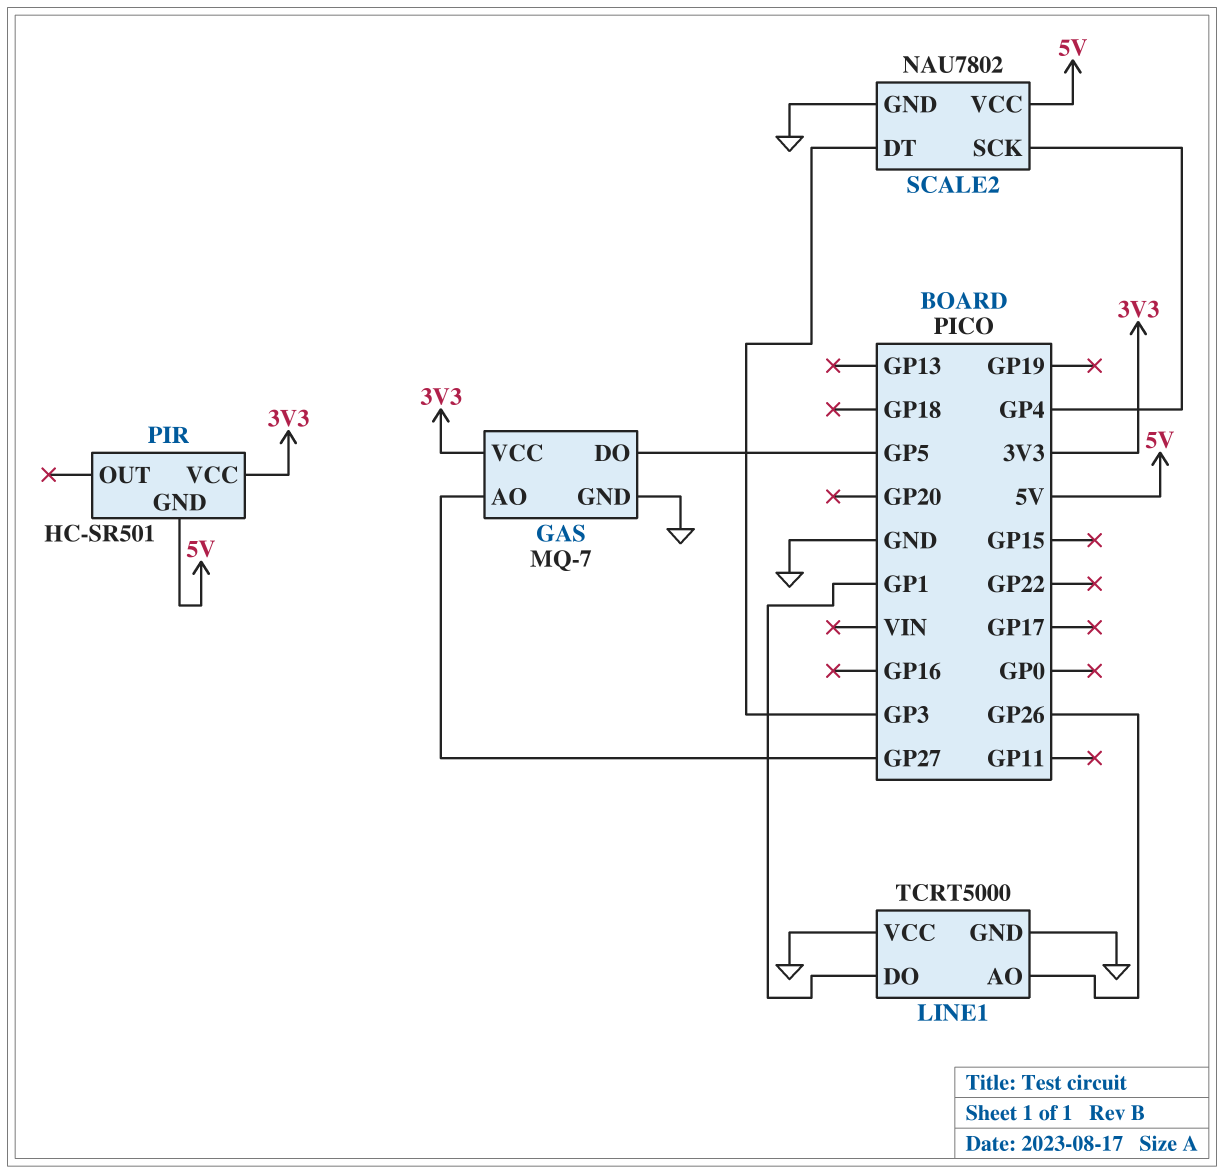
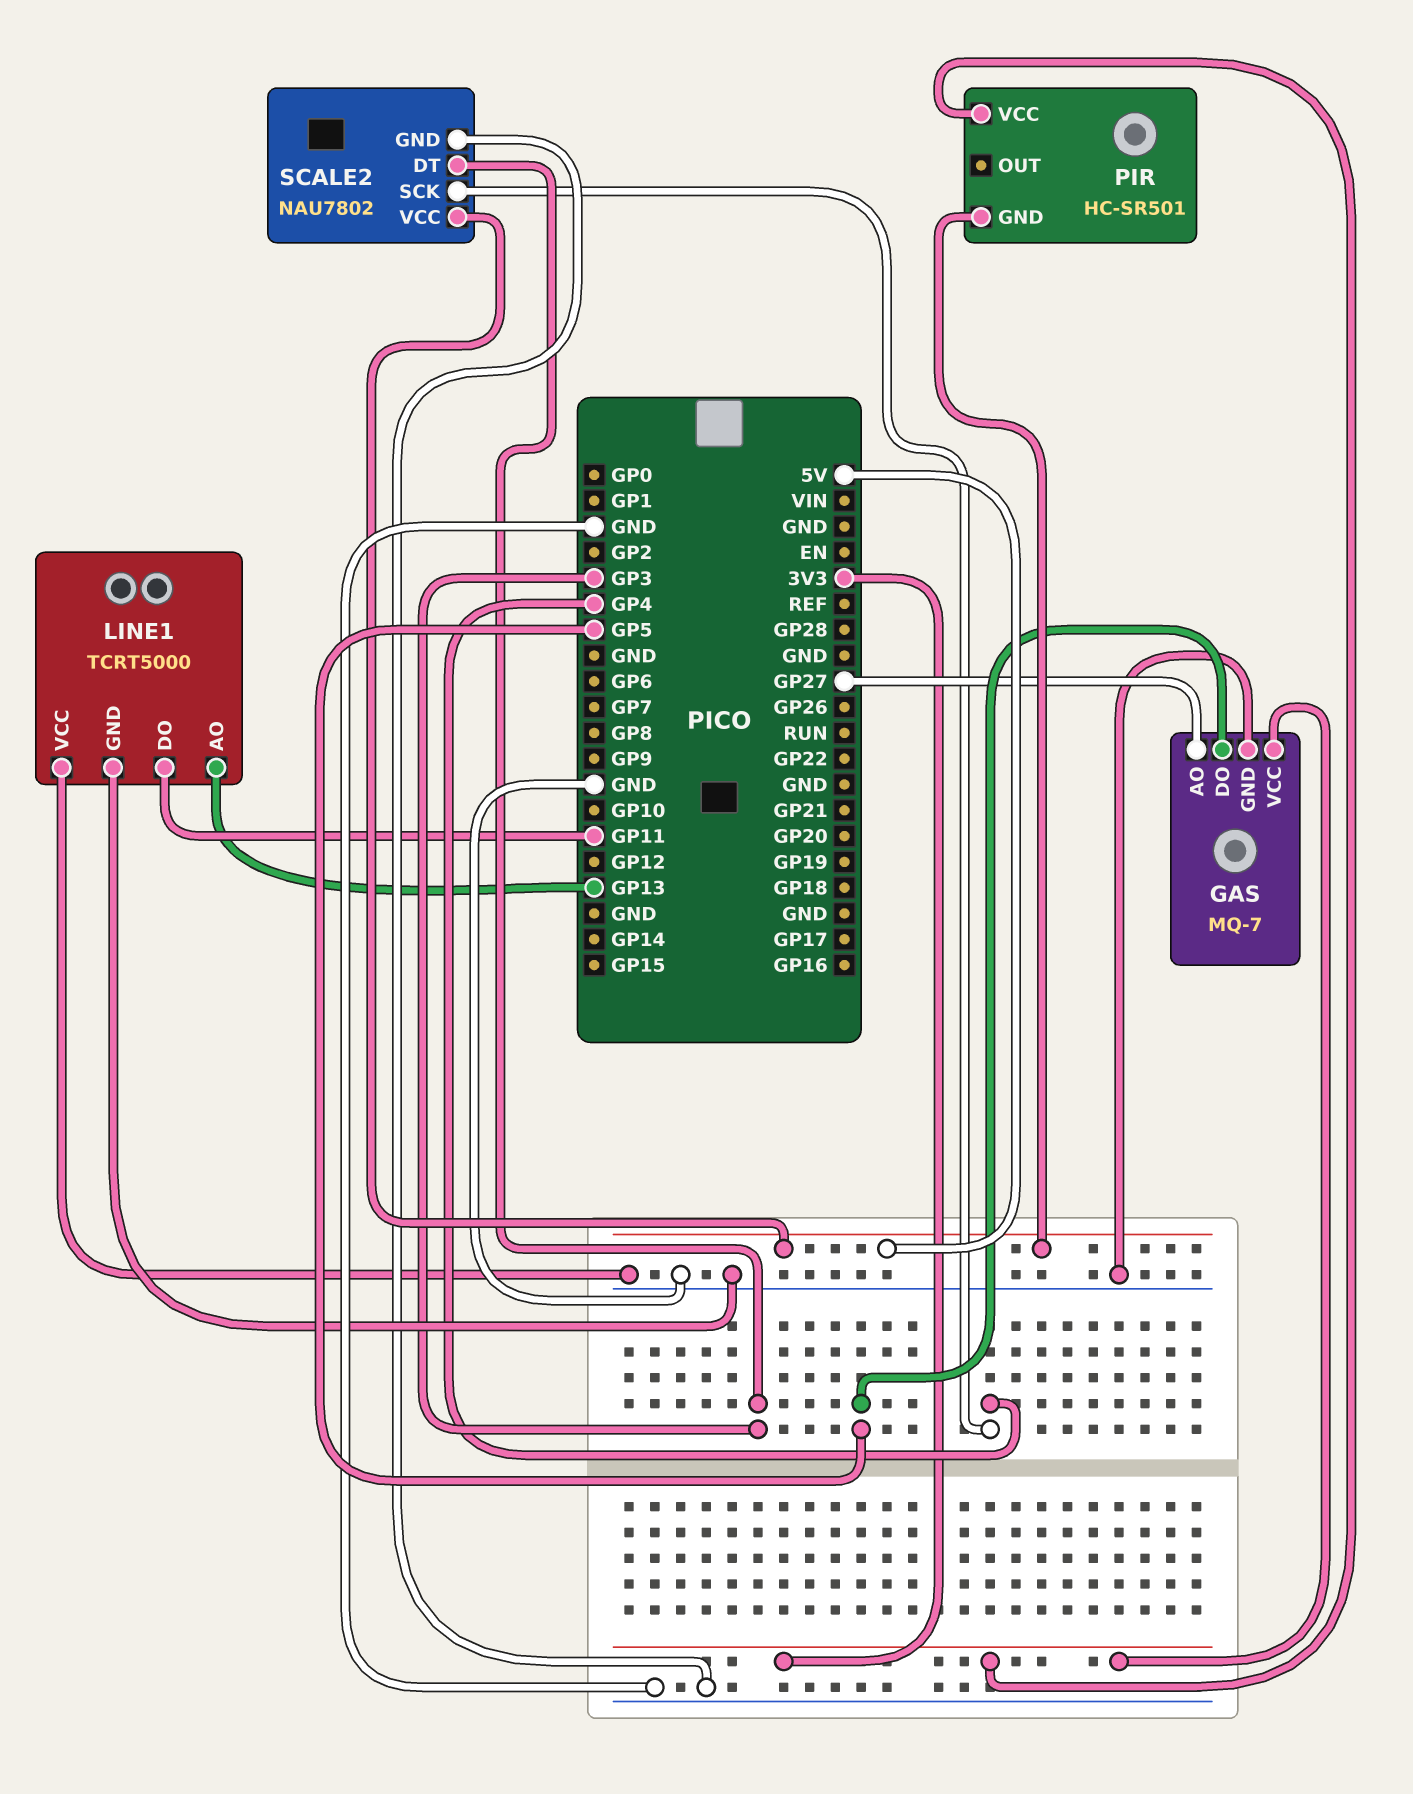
LINE1 pin AO: GP26 -> GP13
LINE1 pin DO: GP1 -> GP11

